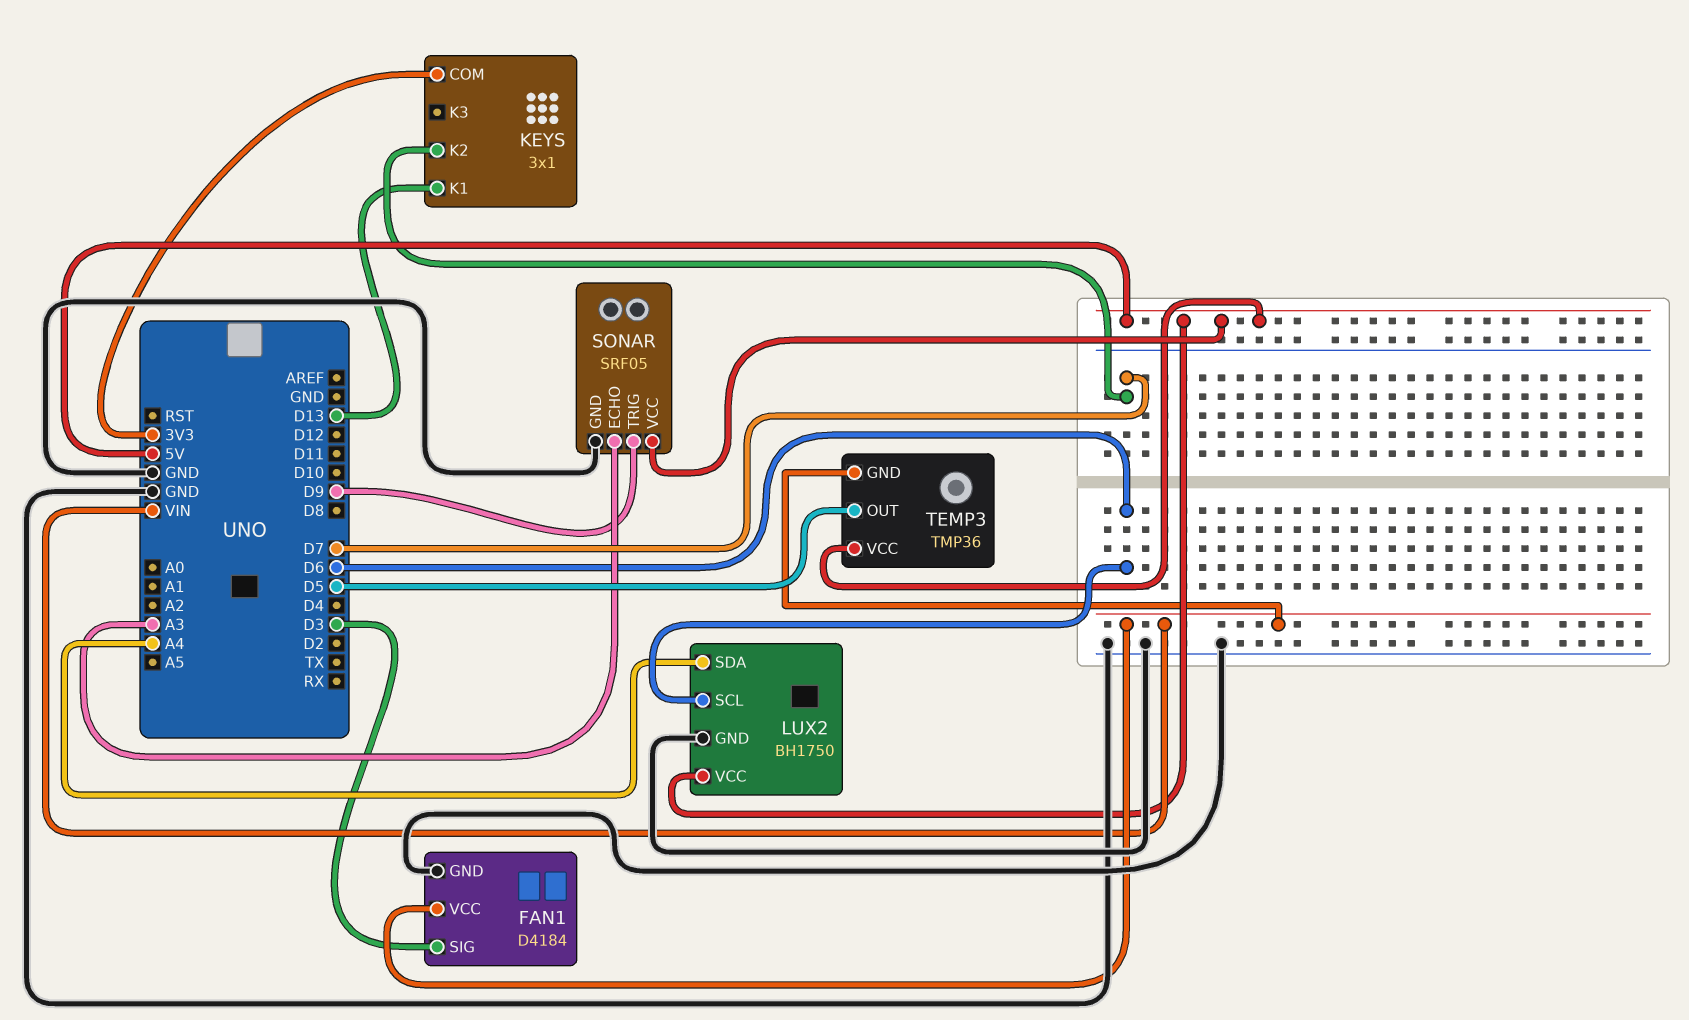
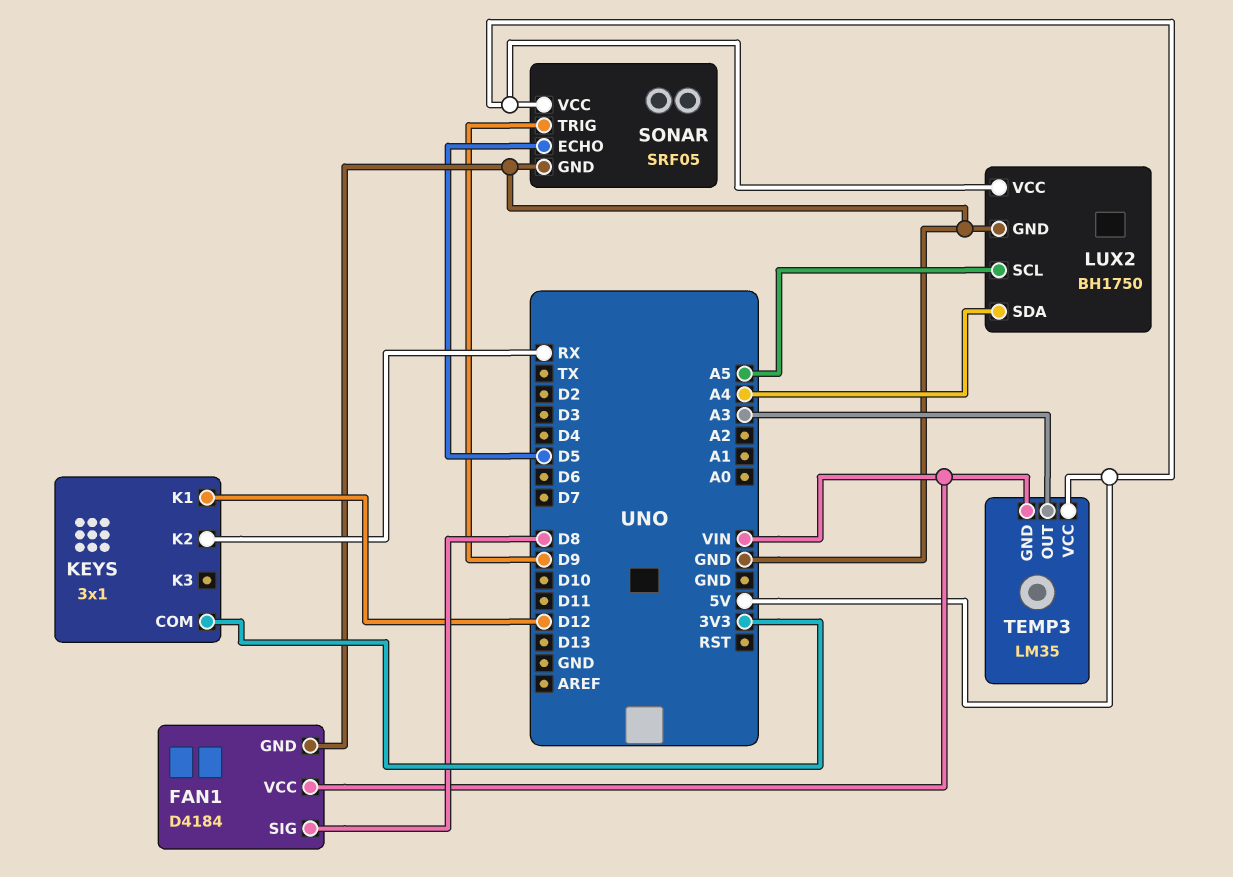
FAN1 pin SIG: D3 -> D8
KEYS pin K1: D13 -> D12
KEYS pin K2: D7 -> RX
LUX2 pin SCL: D6 -> A5
SONAR pin ECHO: A3 -> D5
TEMP3: TMP36 -> LM35
TEMP3 pin OUT: D5 -> A3

